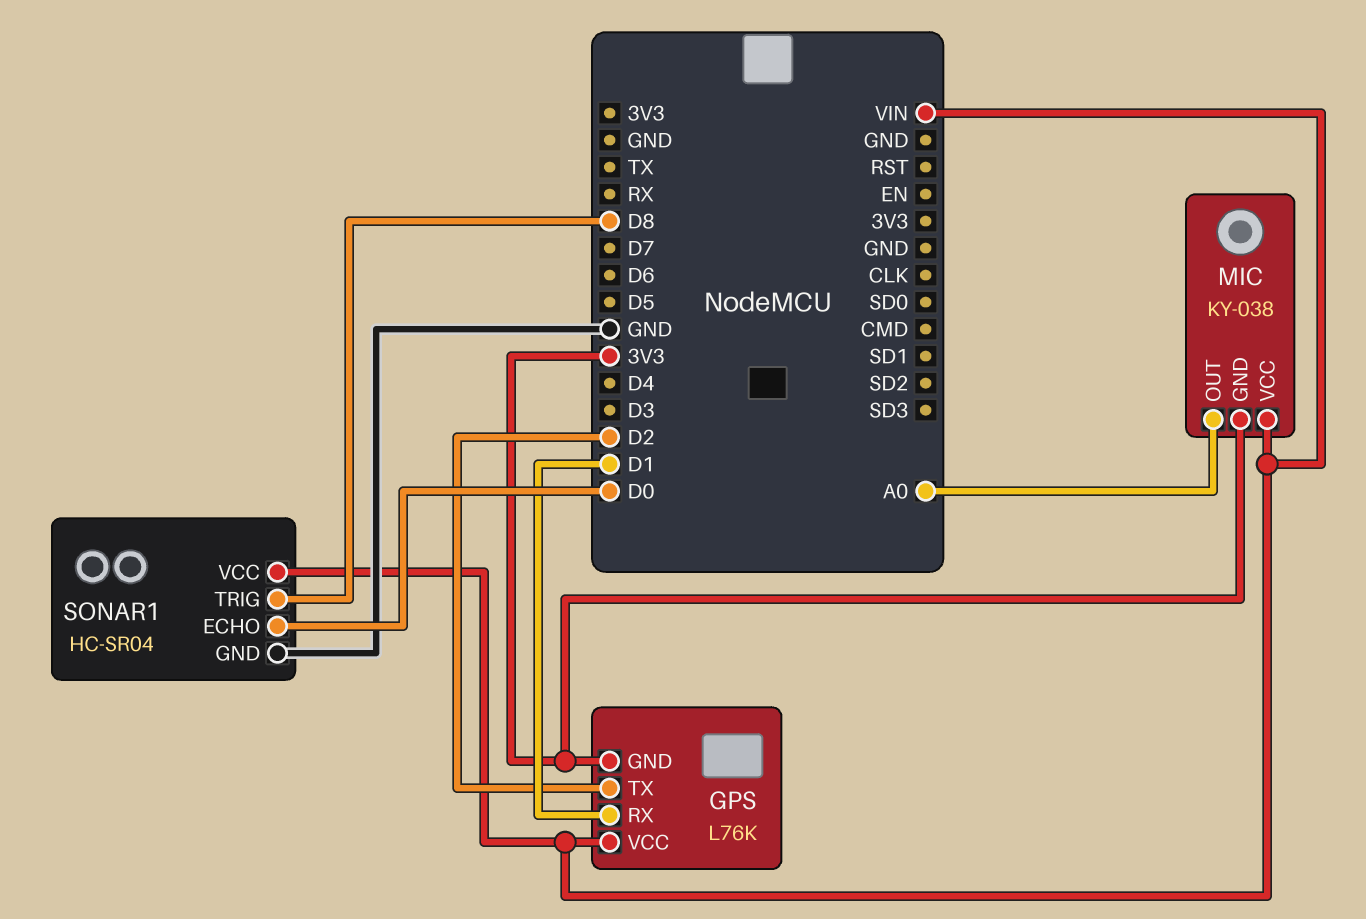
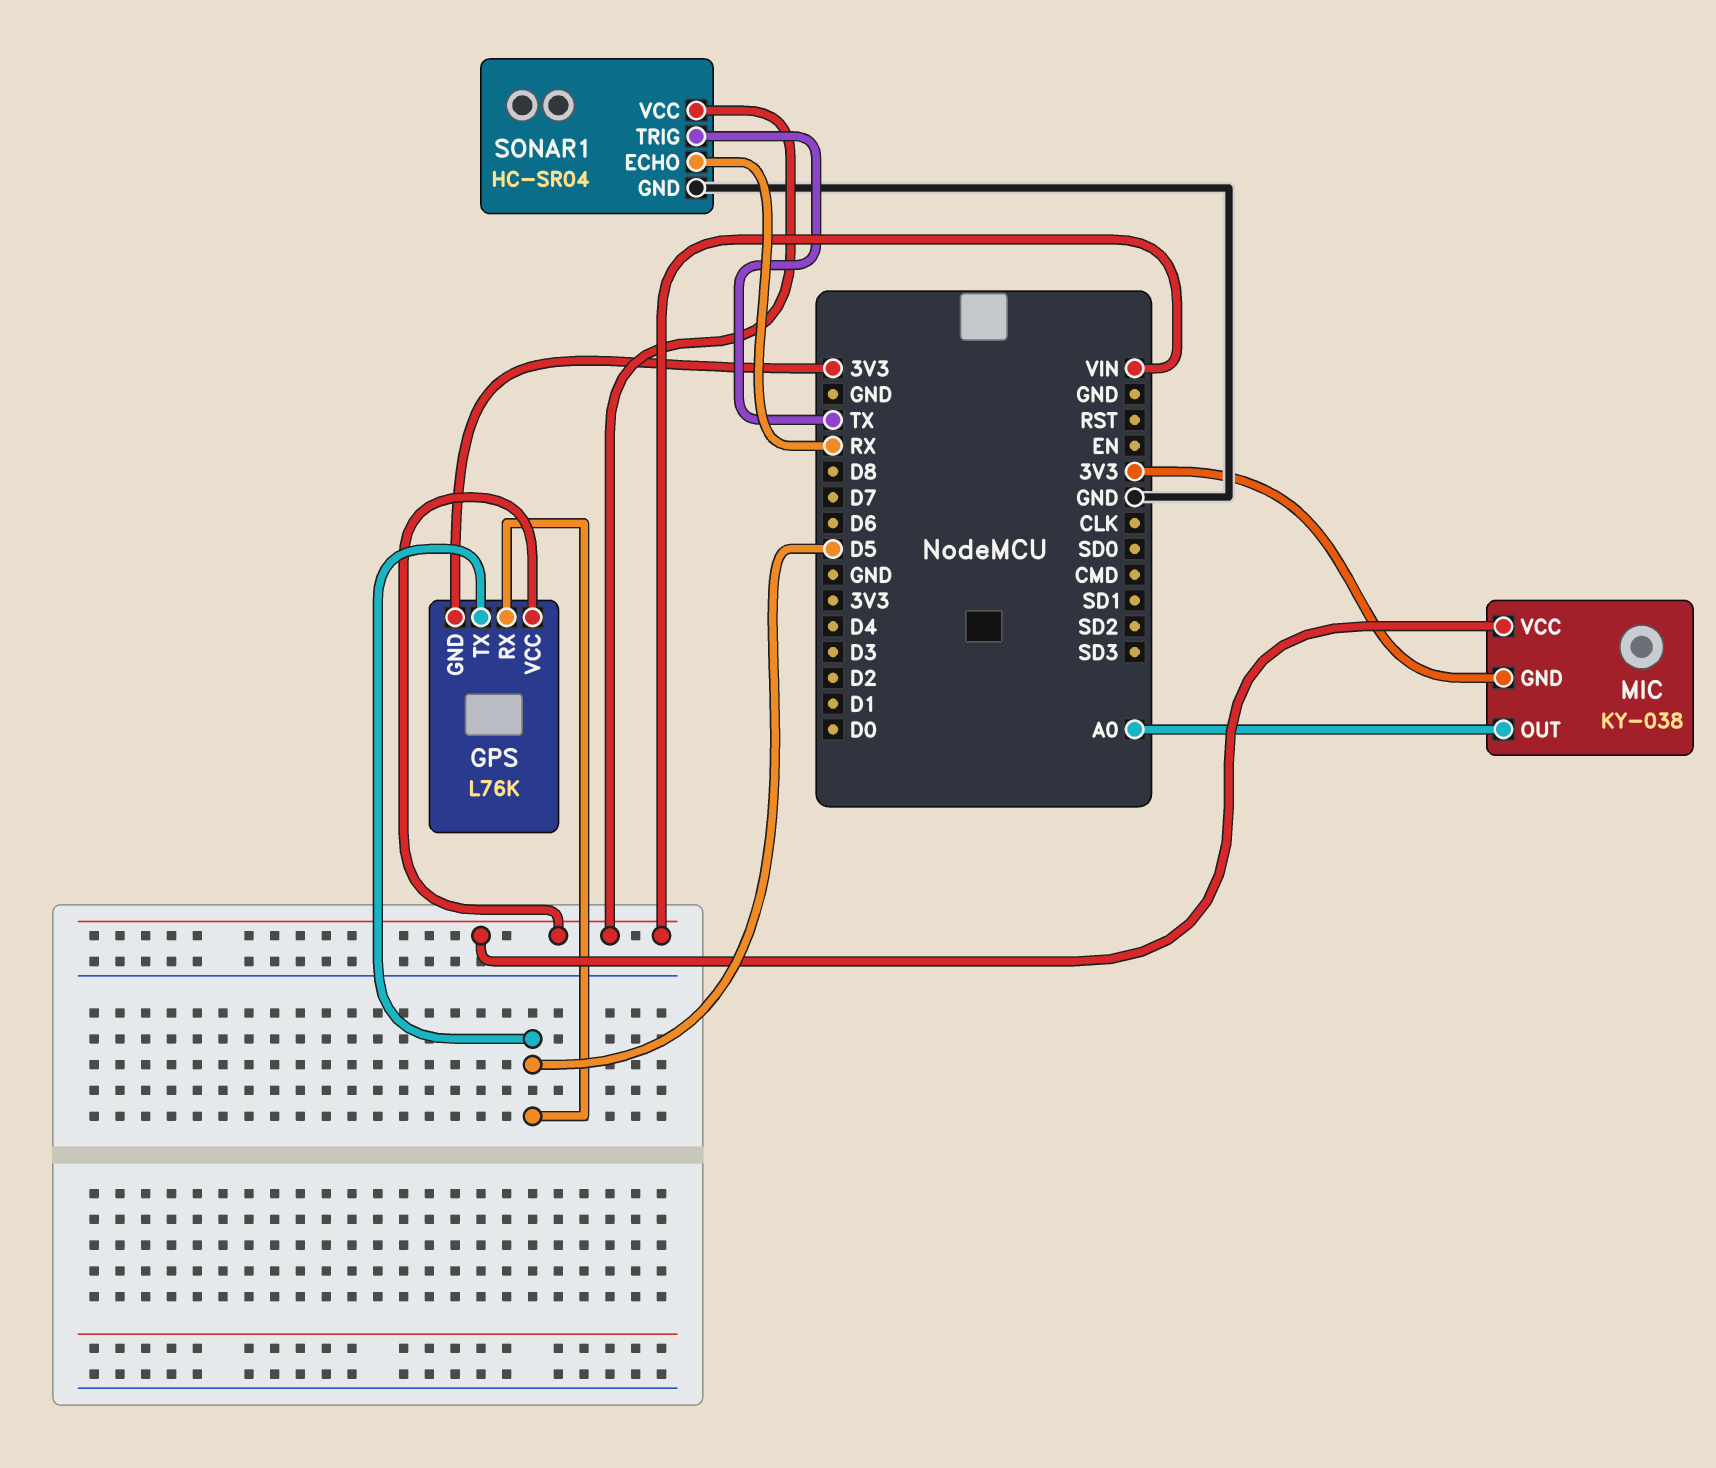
GPS pin RX: D1 -> D5
GPS pin TX: D2 -> D5
SONAR1 pin ECHO: D0 -> RX
SONAR1 pin TRIG: D8 -> TX

